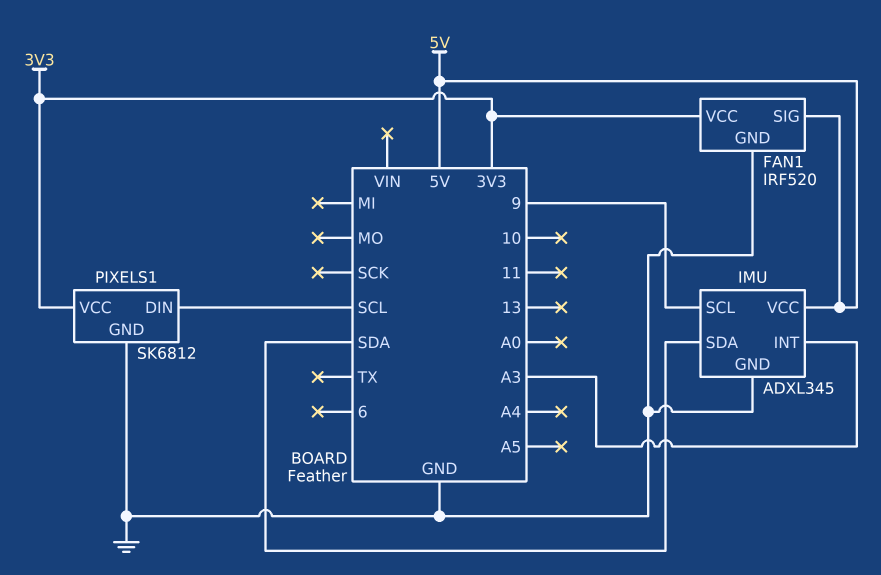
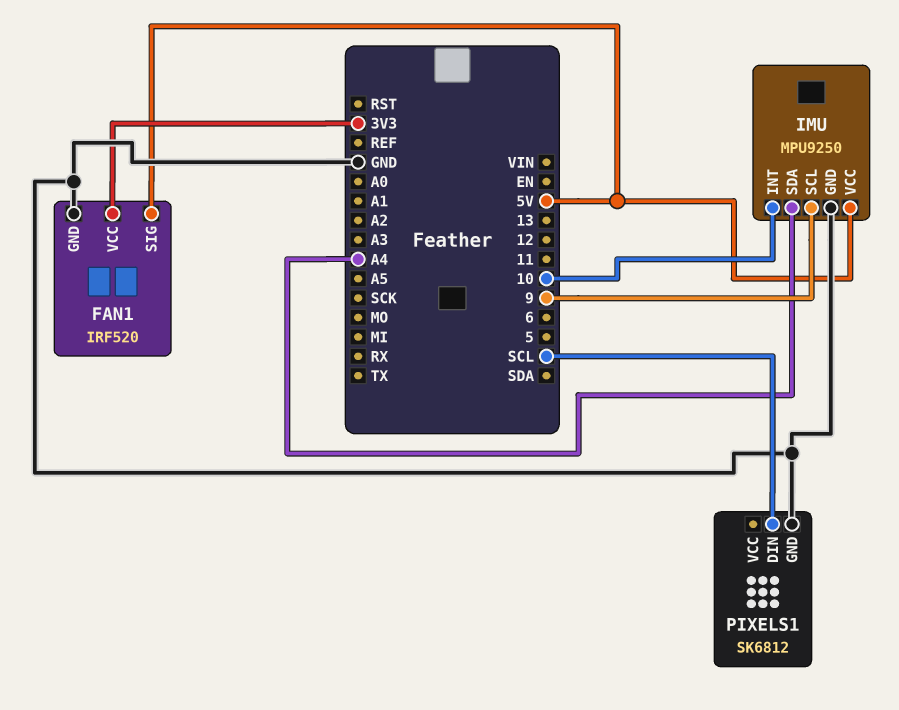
IMU: ADXL345 -> MPU9250
IMU pin INT: A3 -> 10
IMU pin SDA: SDA -> A4
PIXELS1 pin VCC: 3V3 -> none

